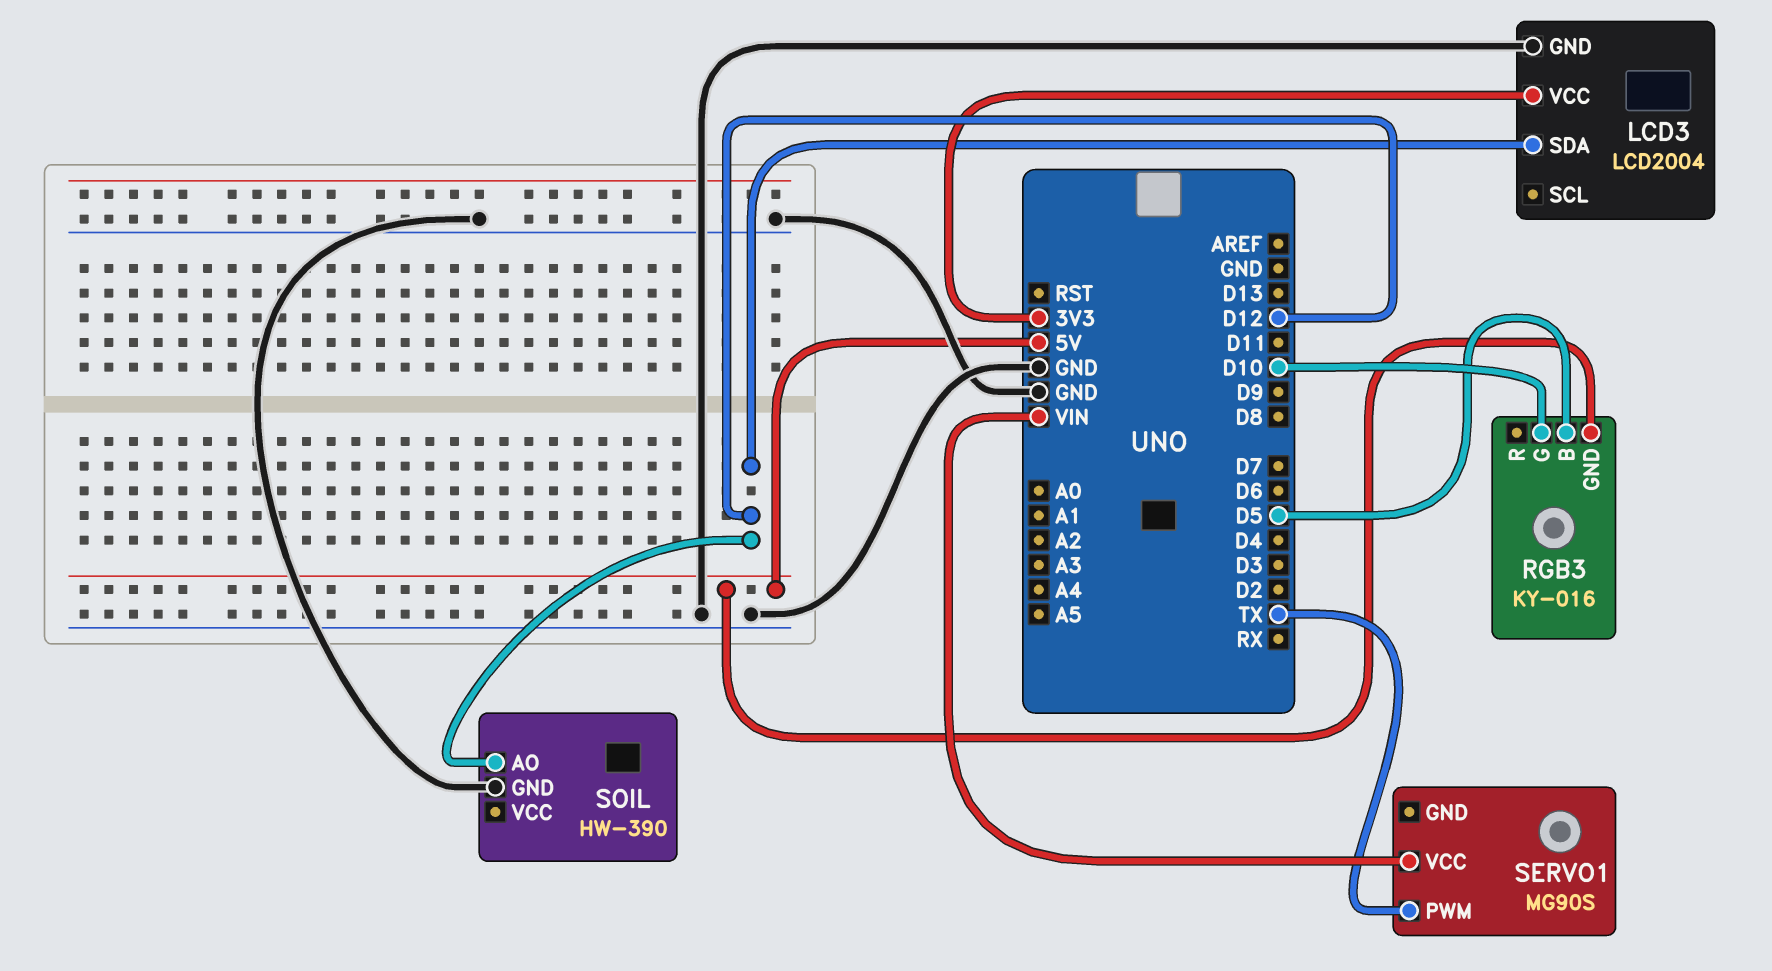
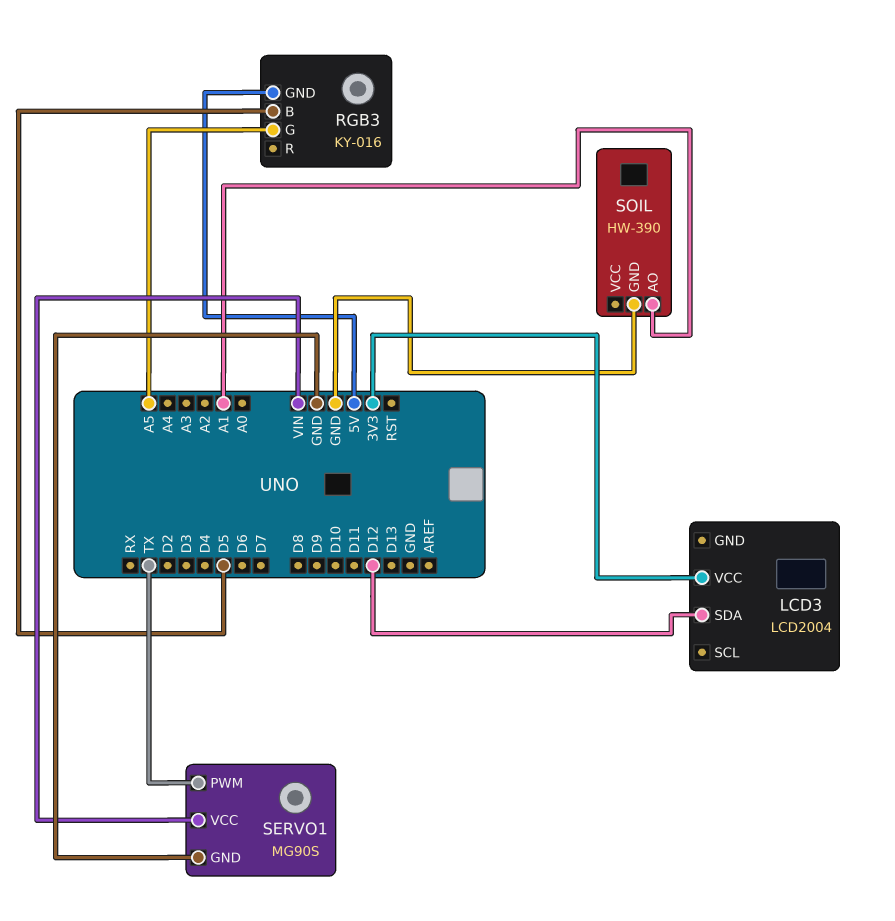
LCD3 pin GND: GND -> none
RGB3 pin G: D10 -> A5
SERVO1 pin GND: none -> GND
SOIL pin AO: D12 -> A1

